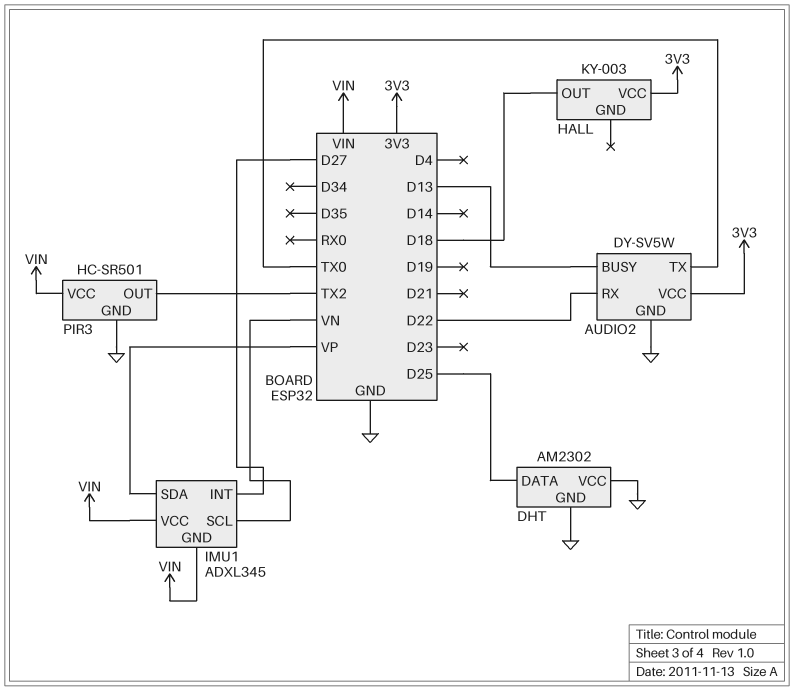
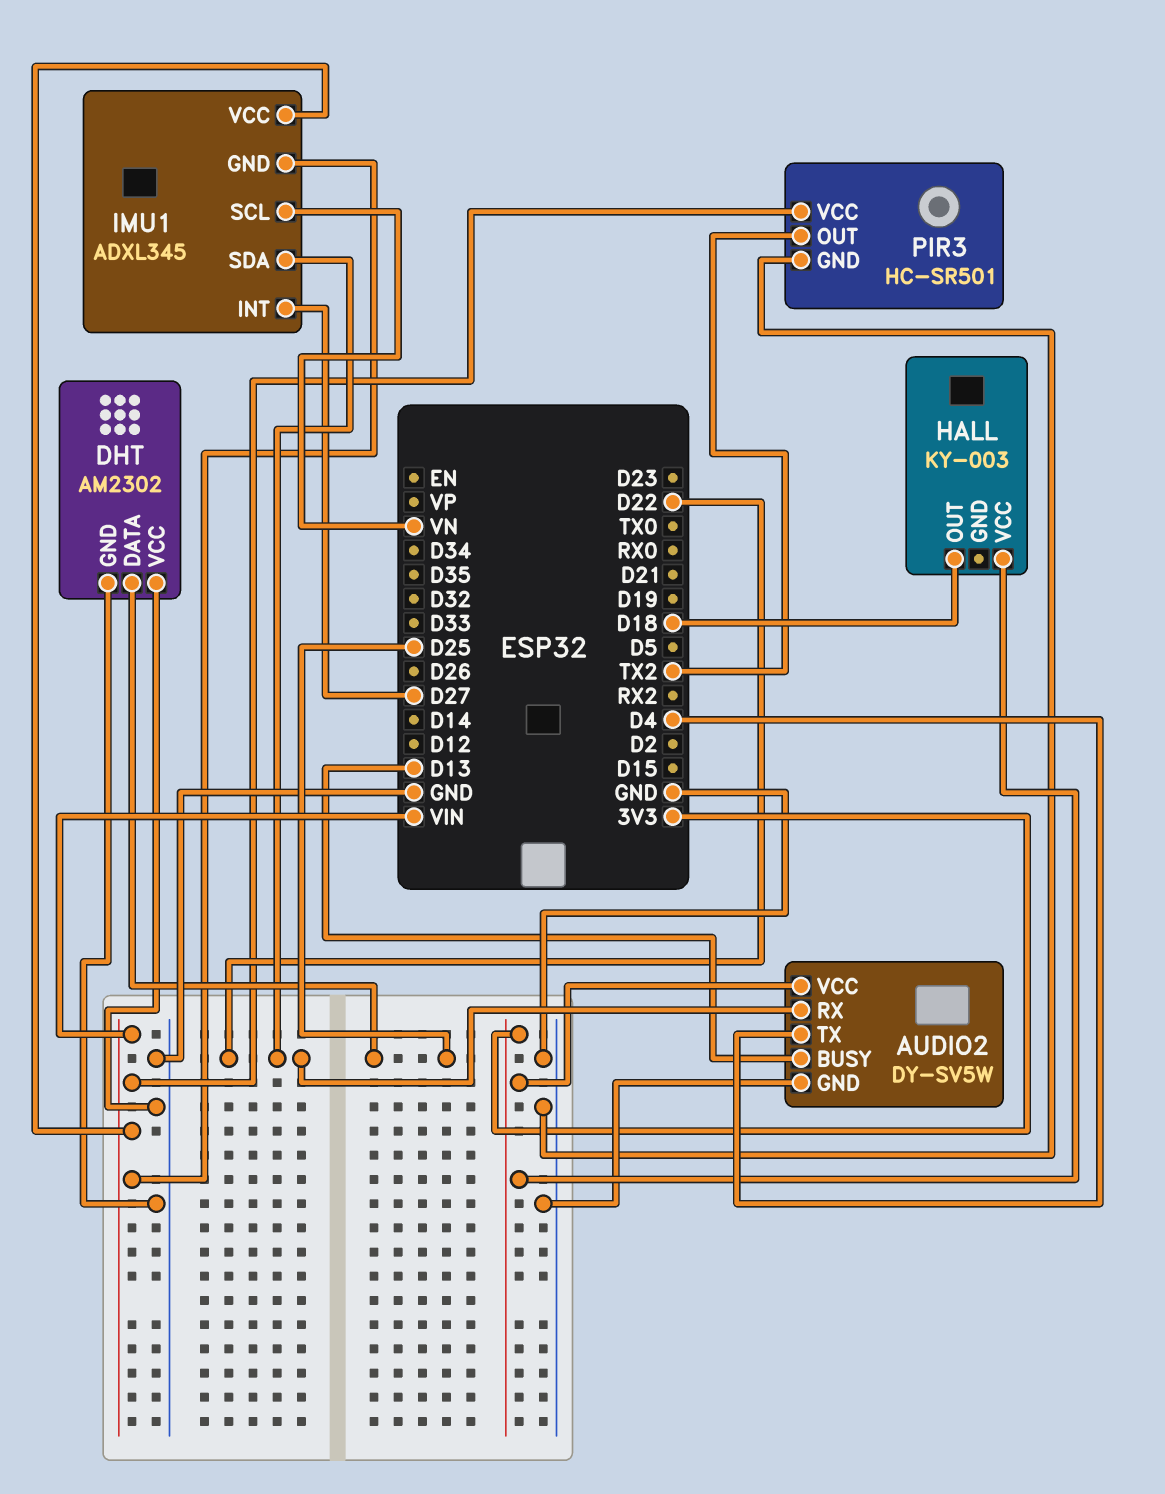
AUDIO2 pin TX: TX0 -> D4
IMU1 pin SDA: VP -> D22

